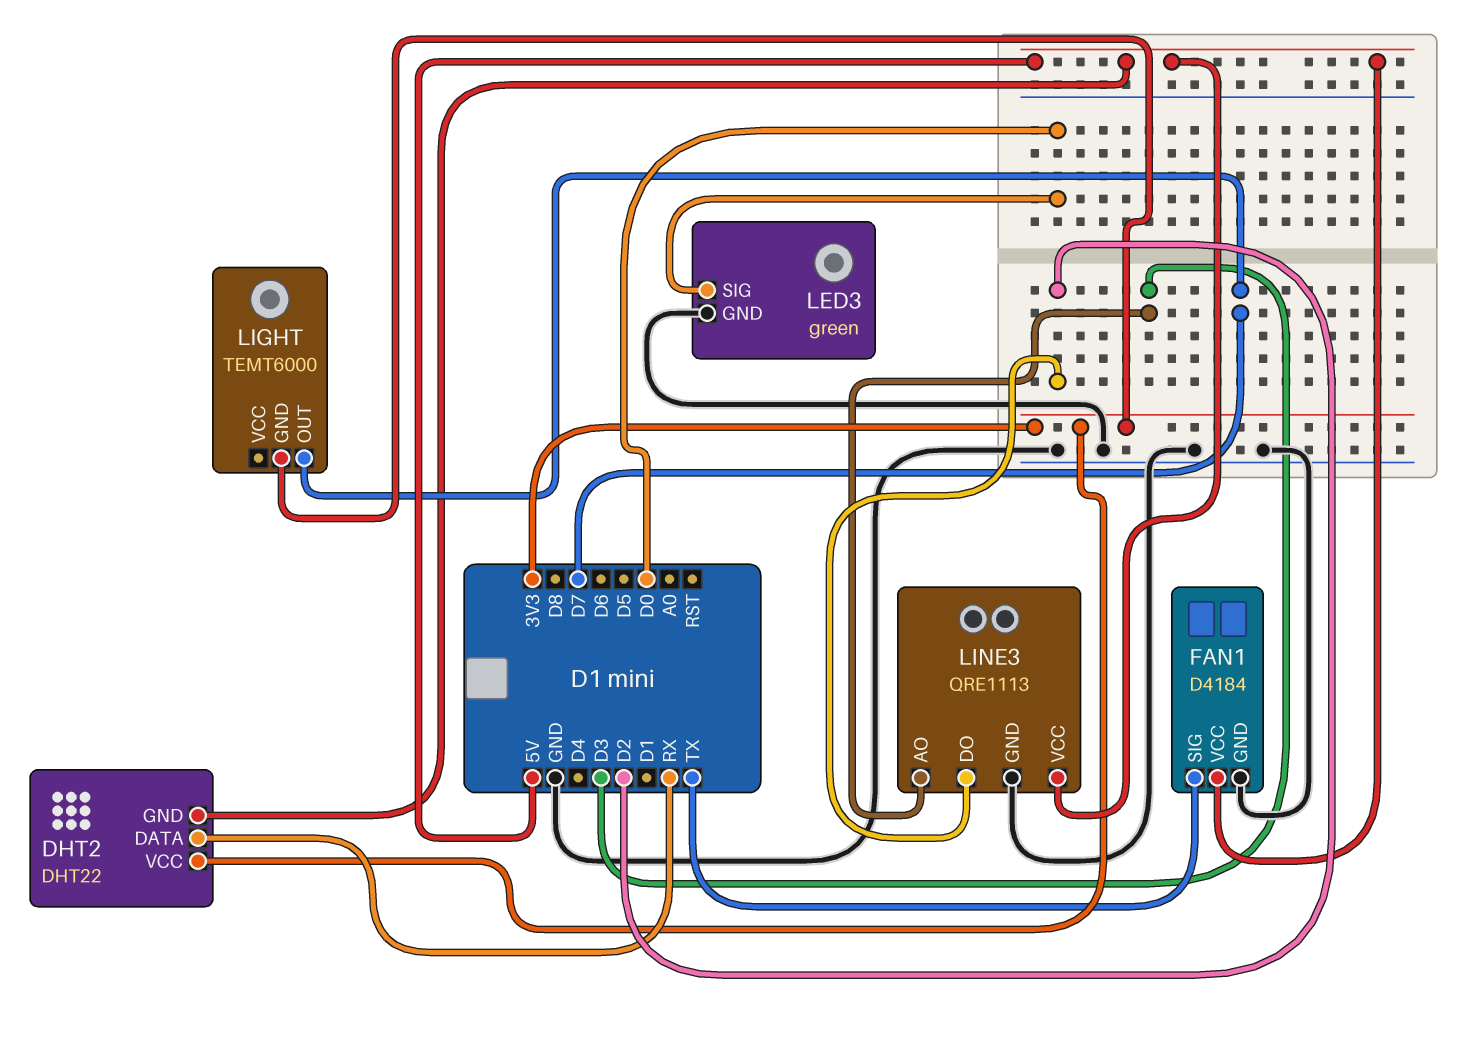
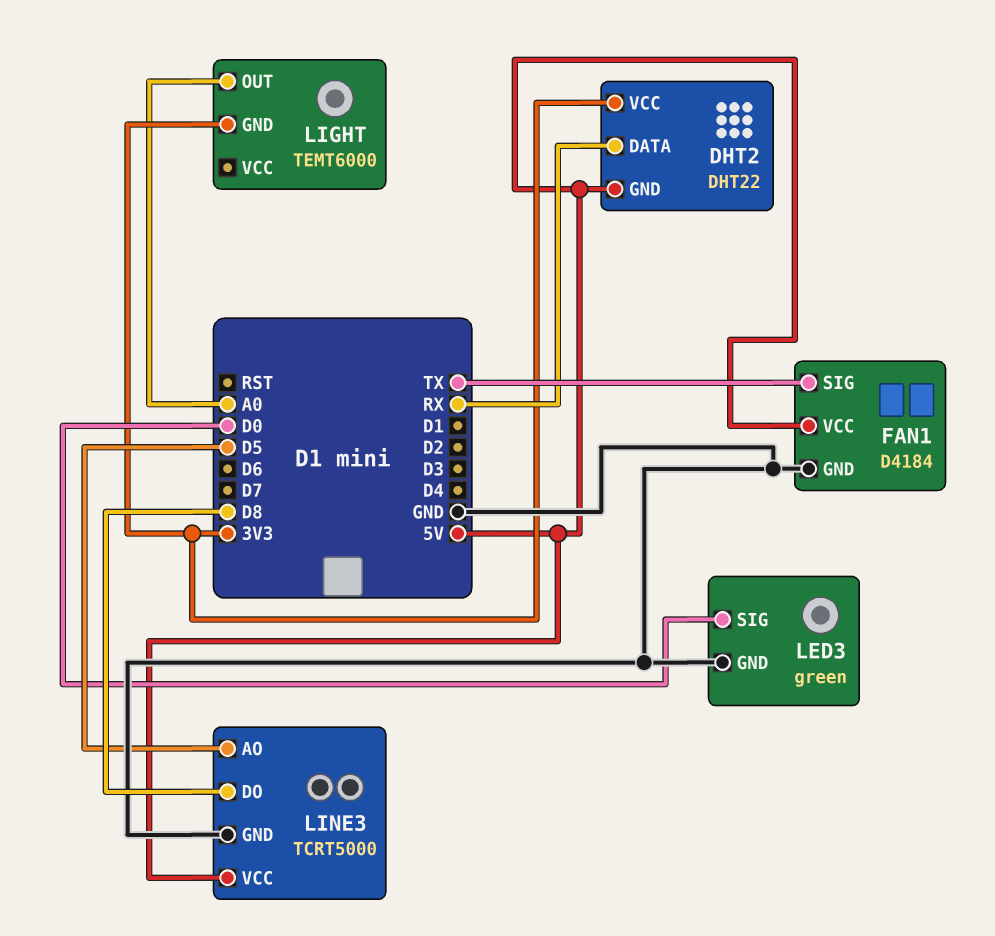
LIGHT pin OUT: D7 -> A0
LINE3: QRE1113 -> TCRT5000
LINE3 pin AO: D3 -> D5
LINE3 pin DO: D2 -> D8

